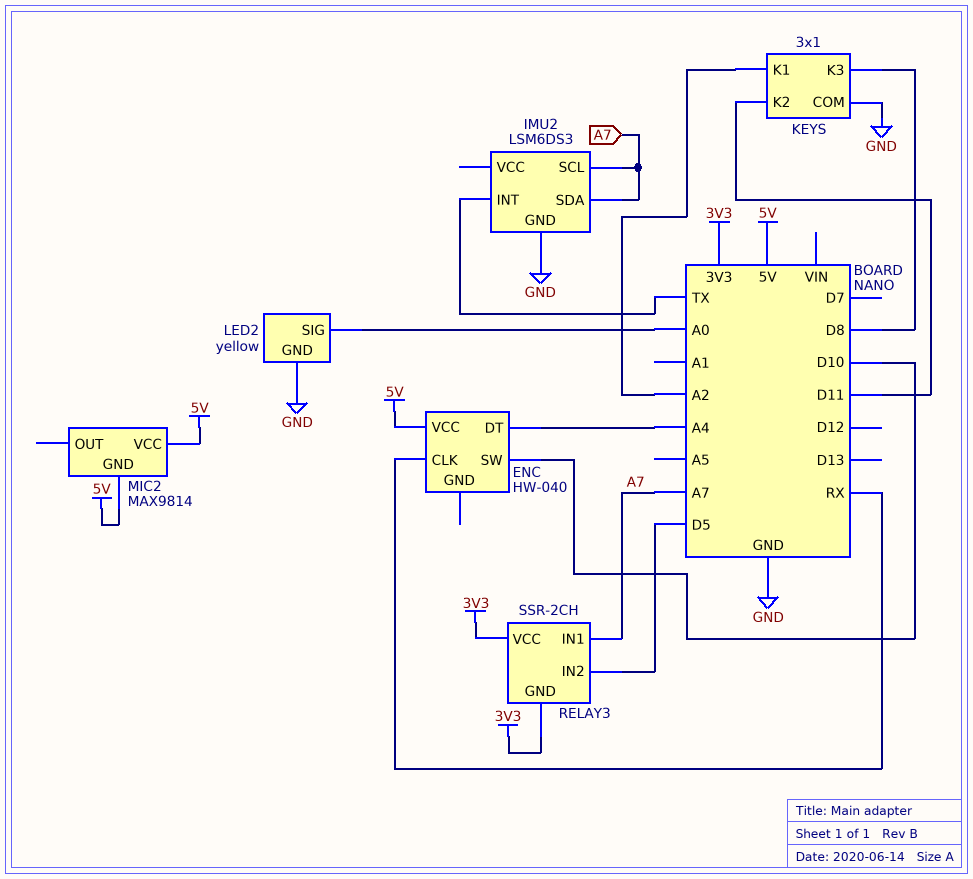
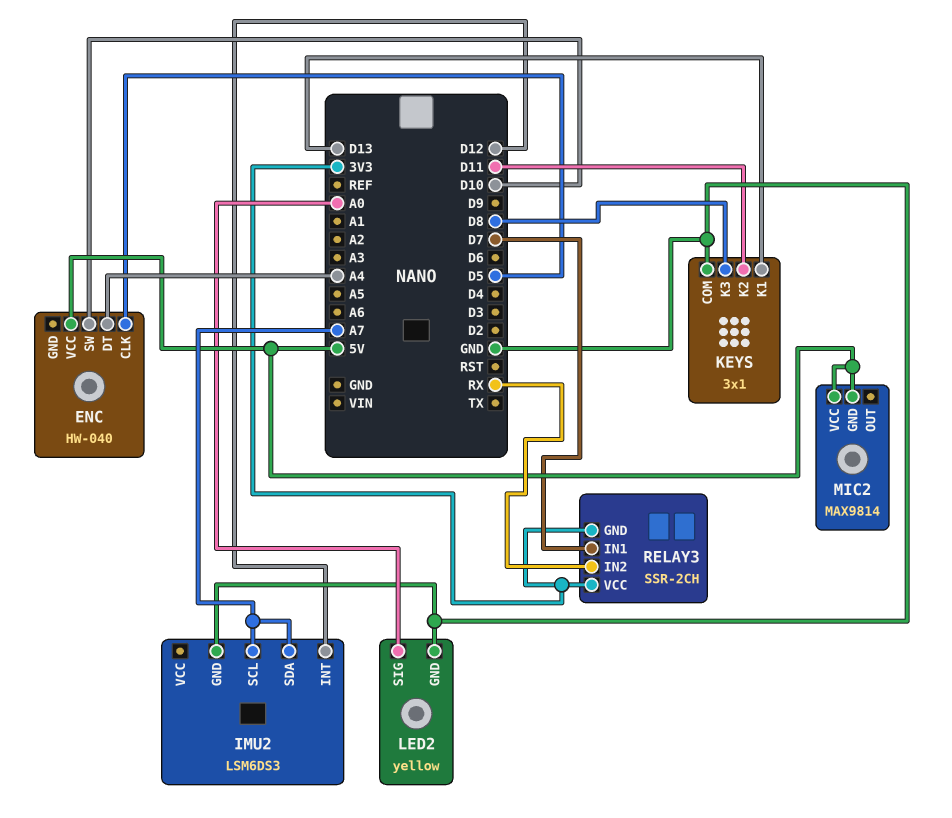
ENC pin CLK: RX -> D5
IMU2 pin INT: TX -> D12
KEYS pin K1: A2 -> D13
RELAY3 pin IN1: A7 -> D7
RELAY3 pin IN2: D5 -> RX

